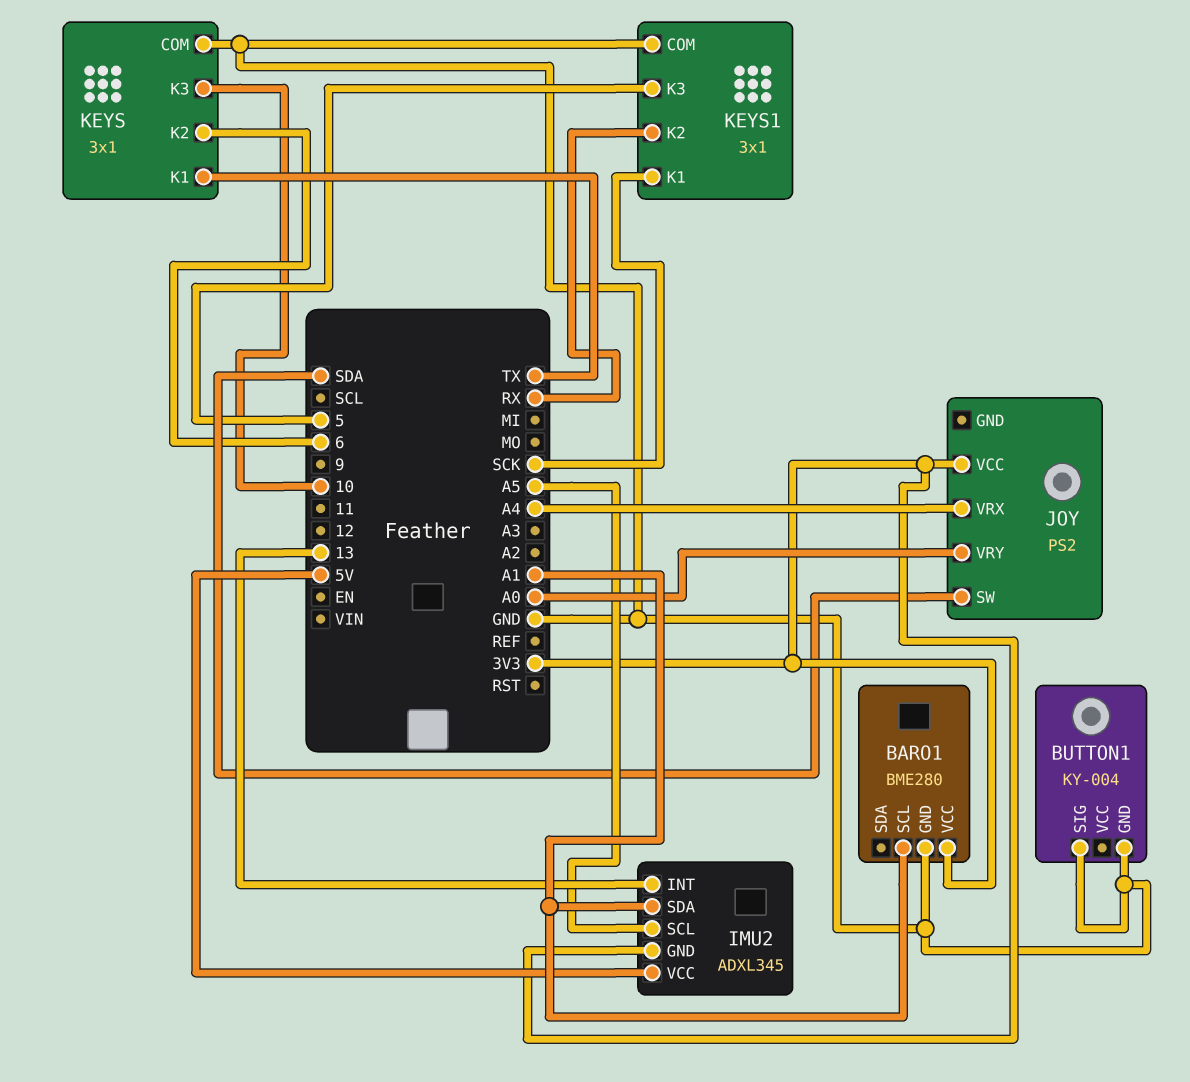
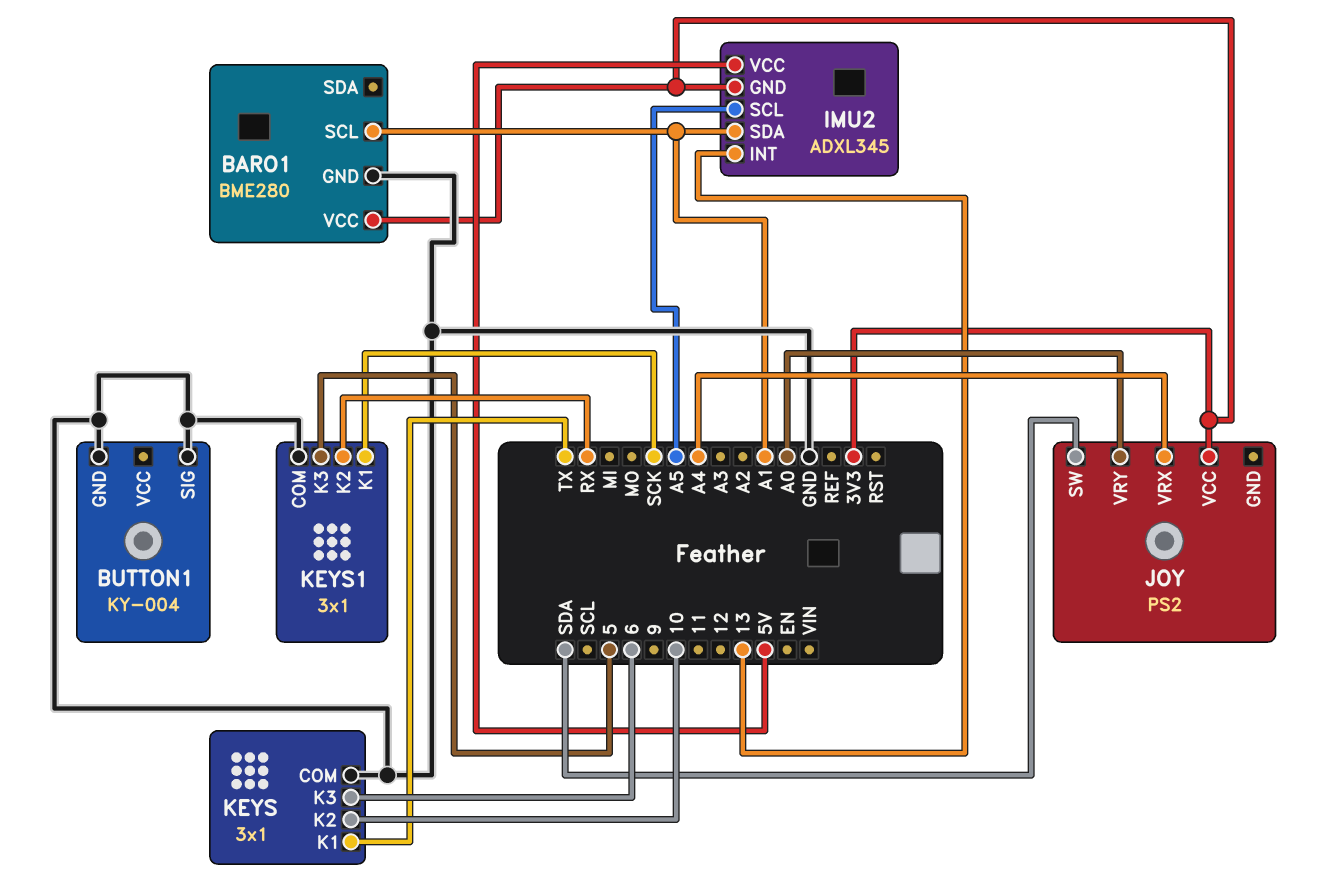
KEYS pin K2: 6 -> 10
KEYS pin K3: 10 -> 6

